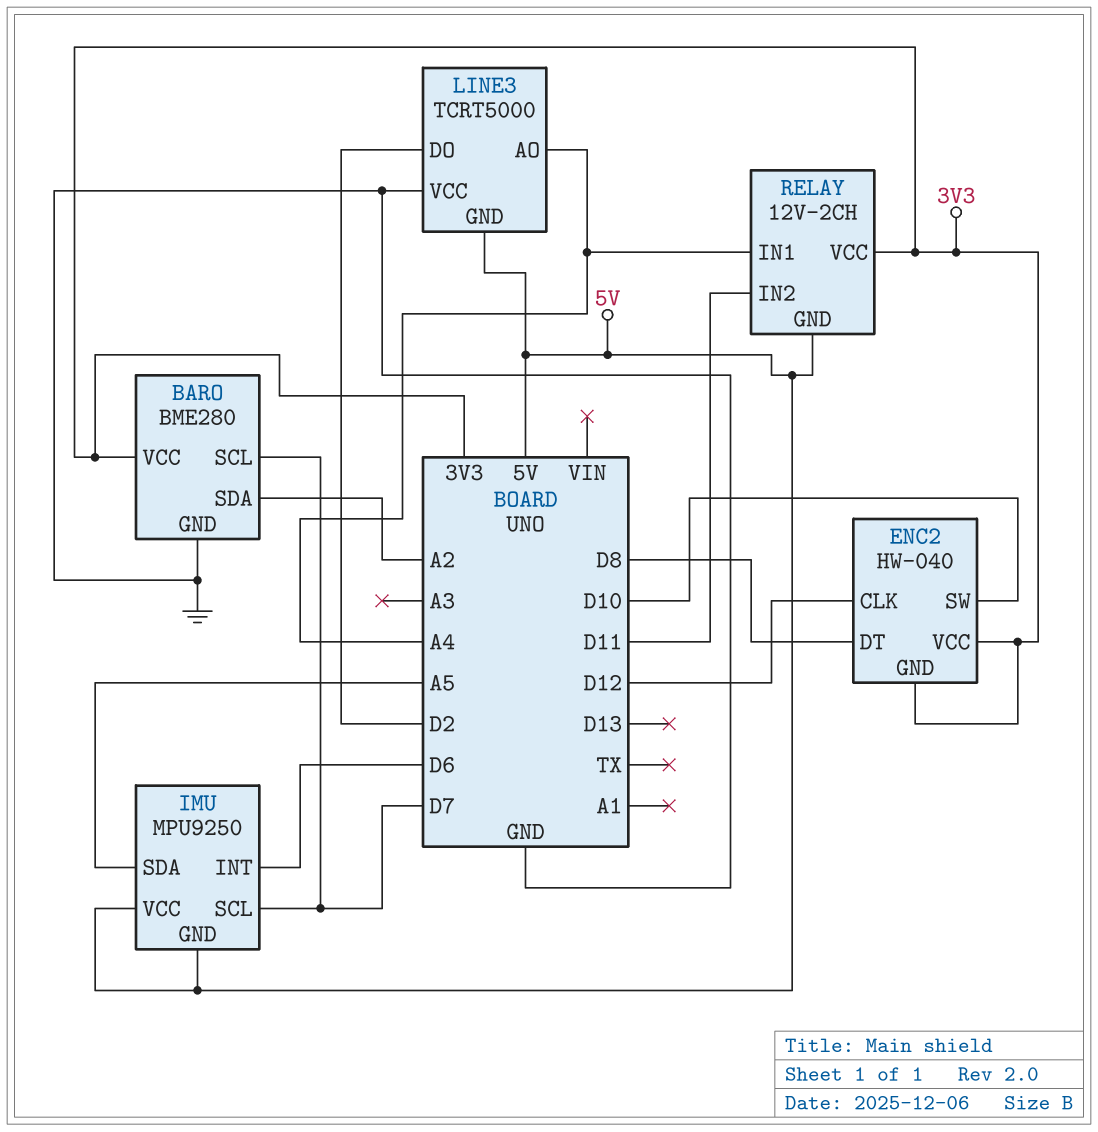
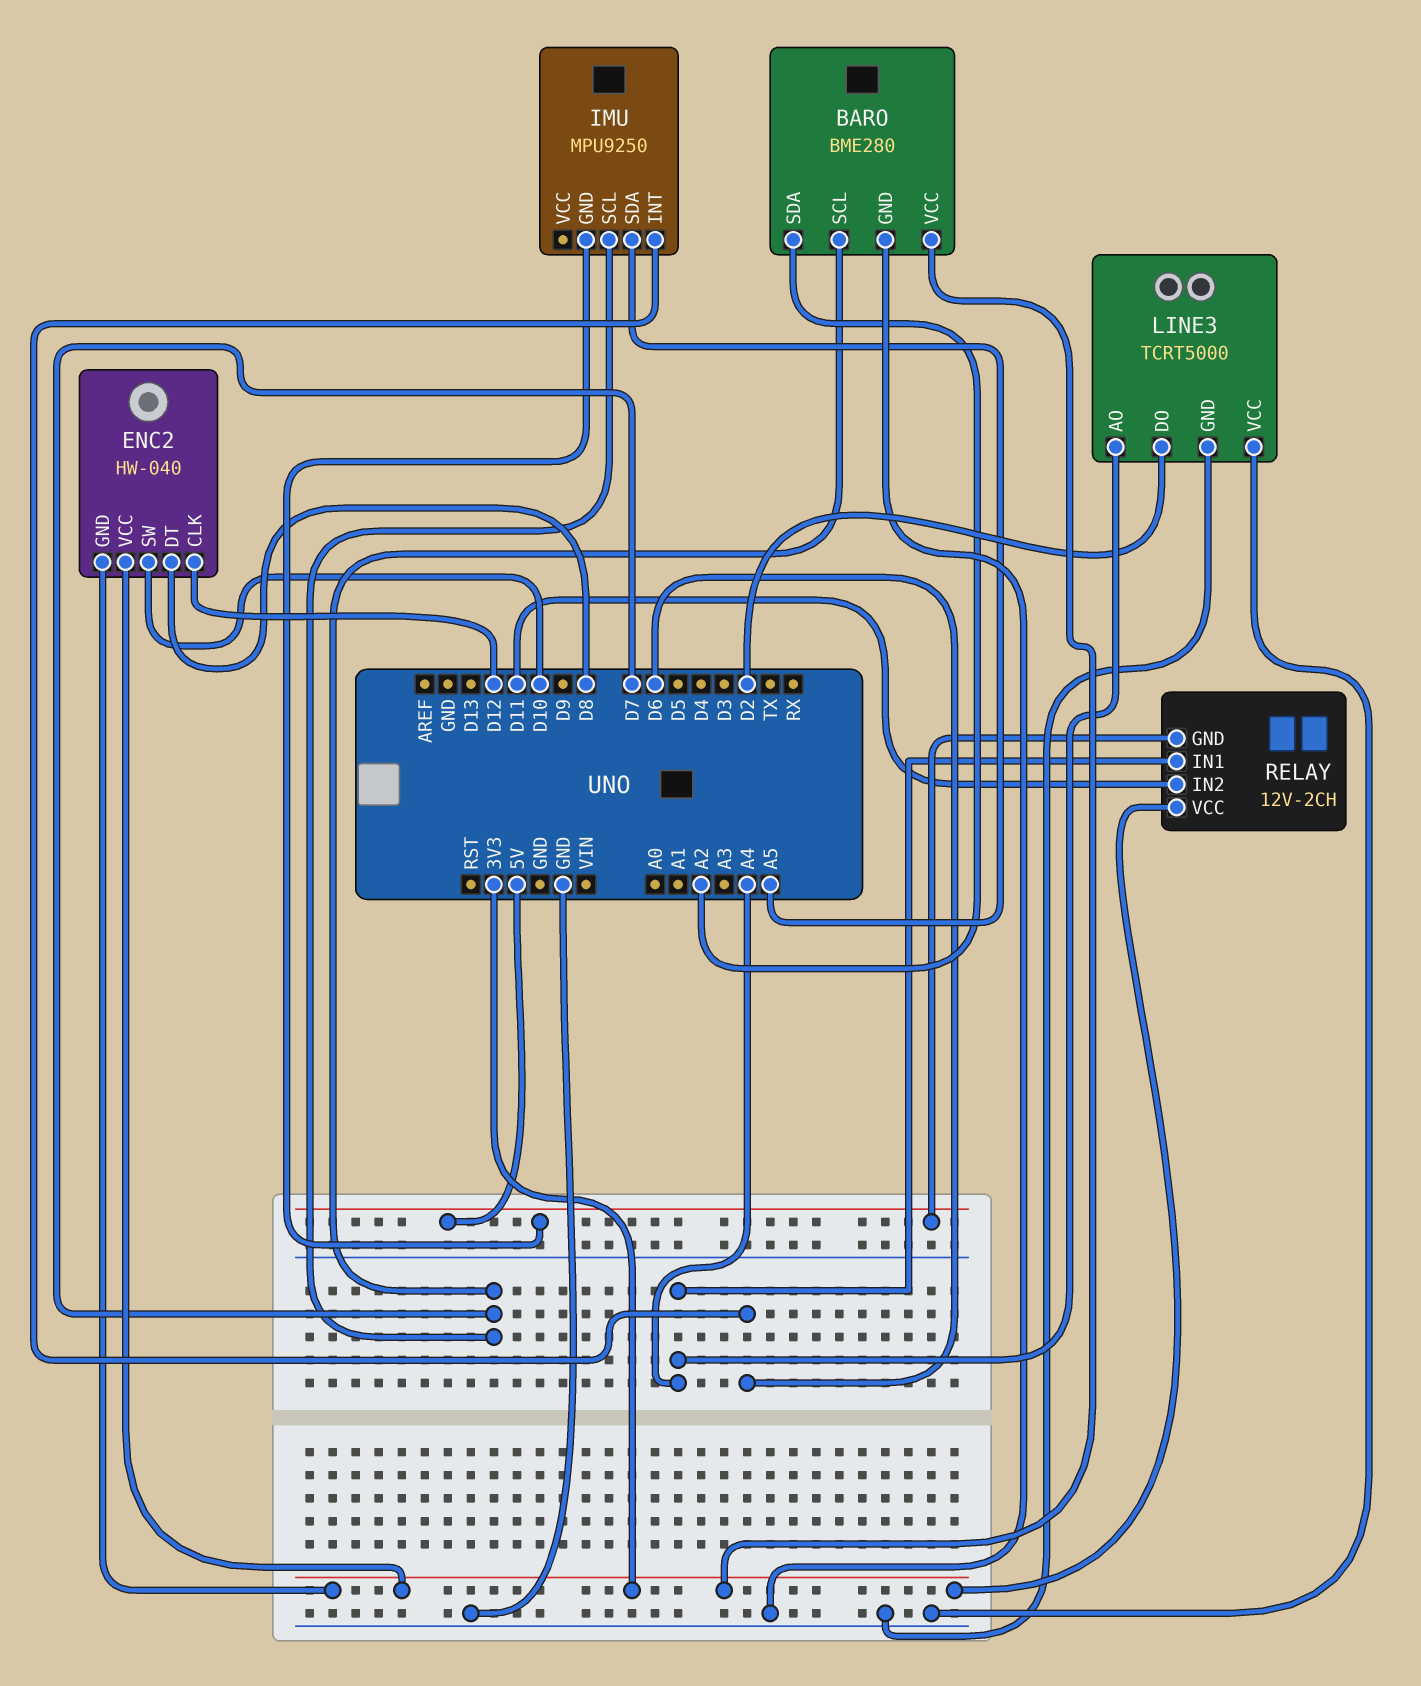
IMU pin VCC: 5V -> none
LINE3 pin GND: 5V -> GND

